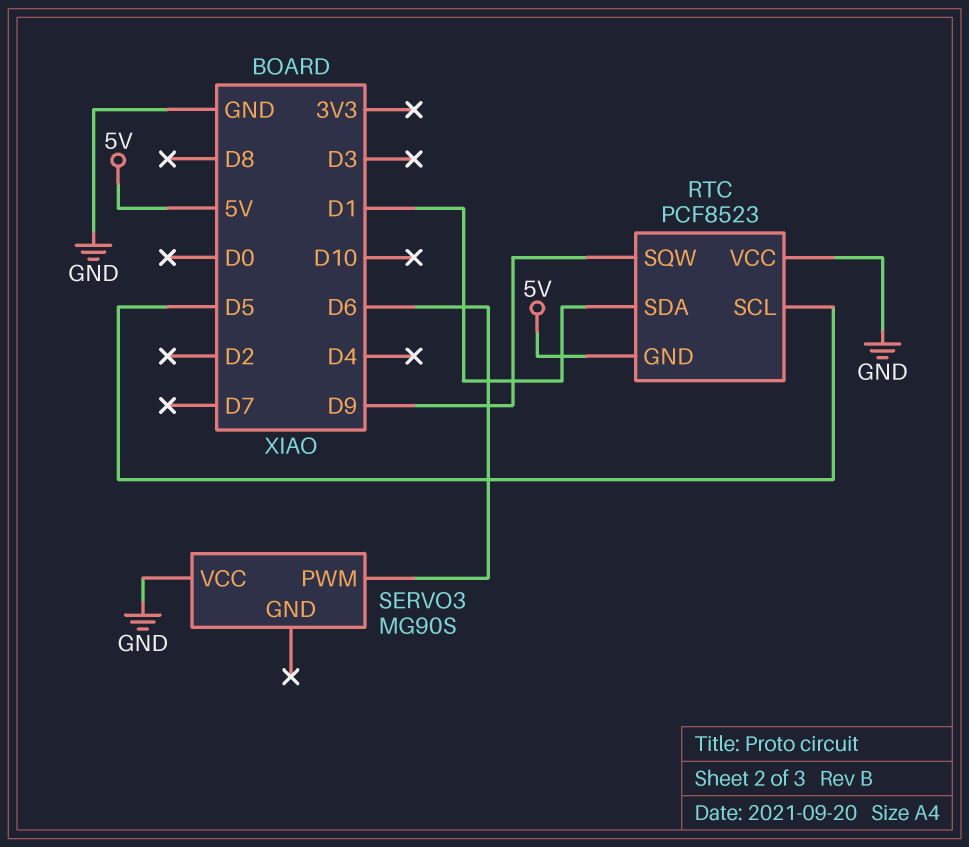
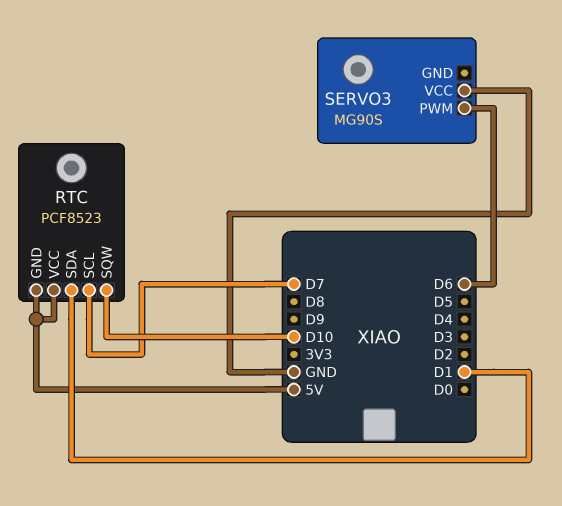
RTC pin SCL: D5 -> D7
RTC pin SQW: D9 -> D10
RTC pin VCC: GND -> 5V

